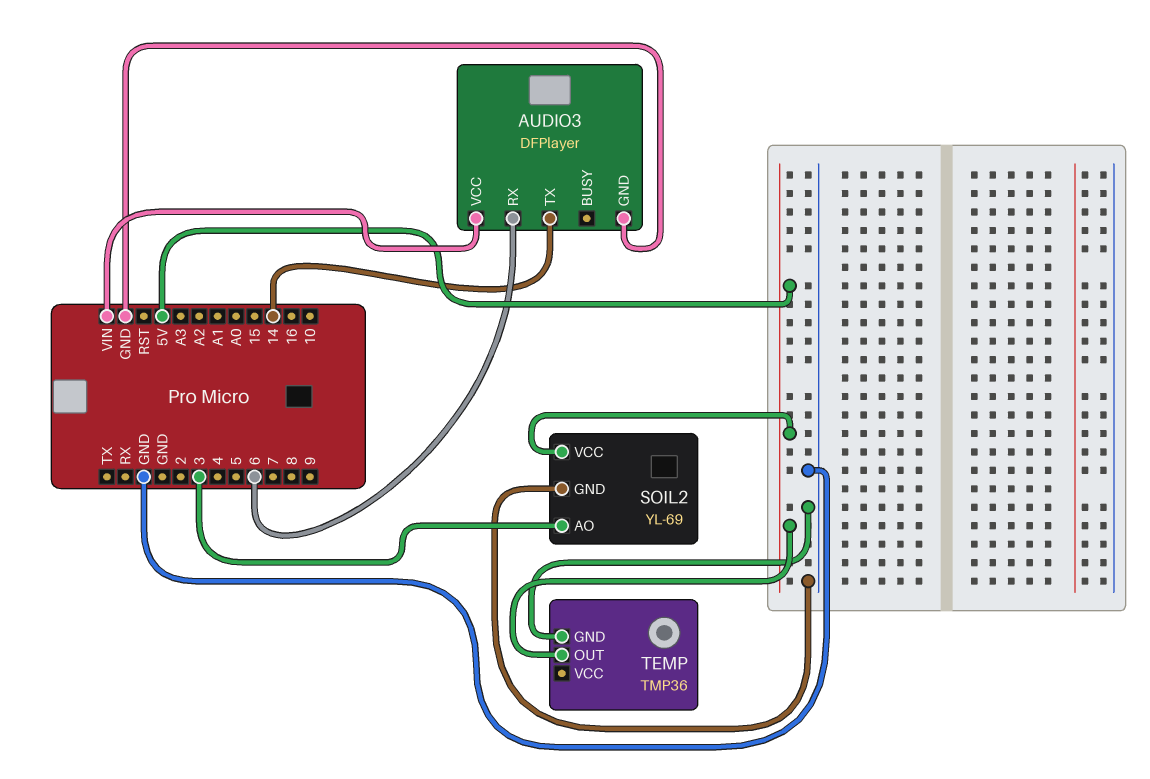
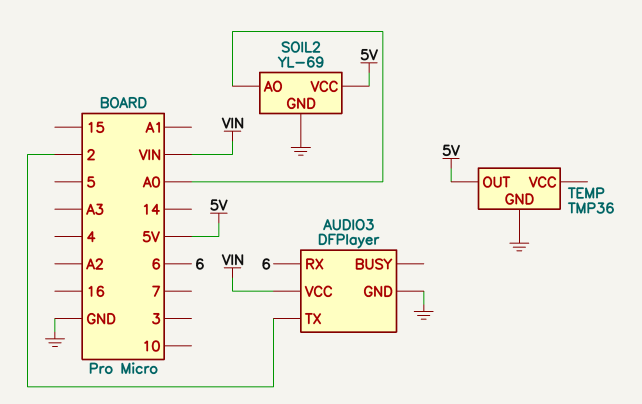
AUDIO3 pin TX: 14 -> 2
SOIL2 pin AO: 3 -> A0

